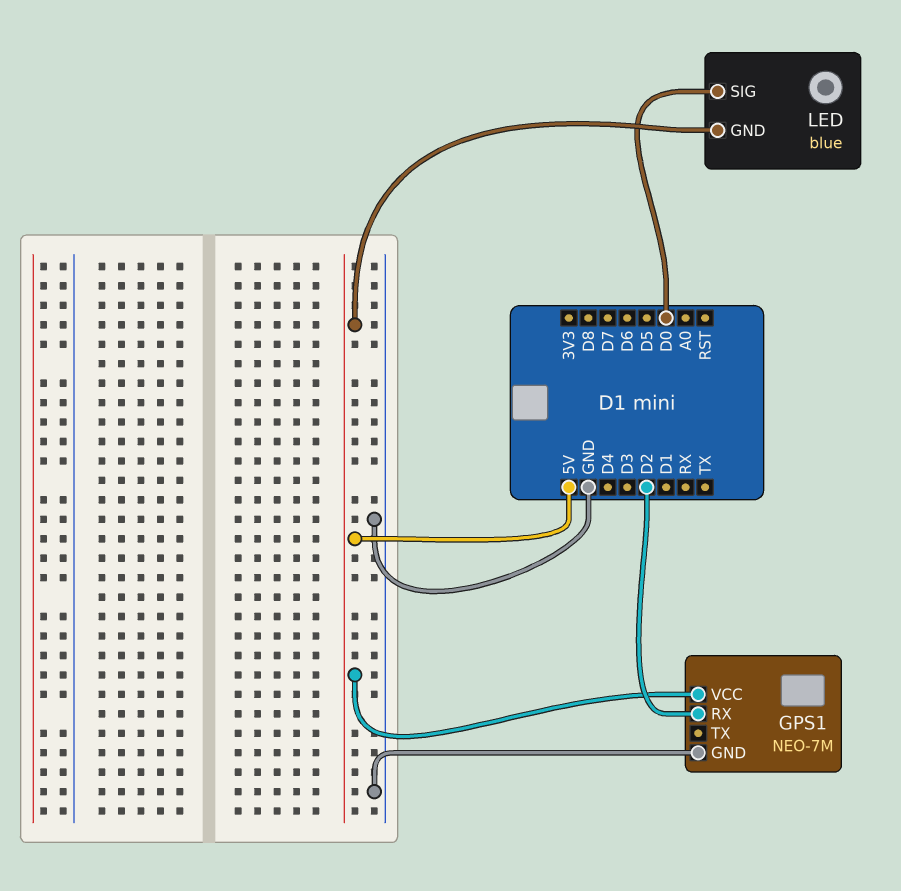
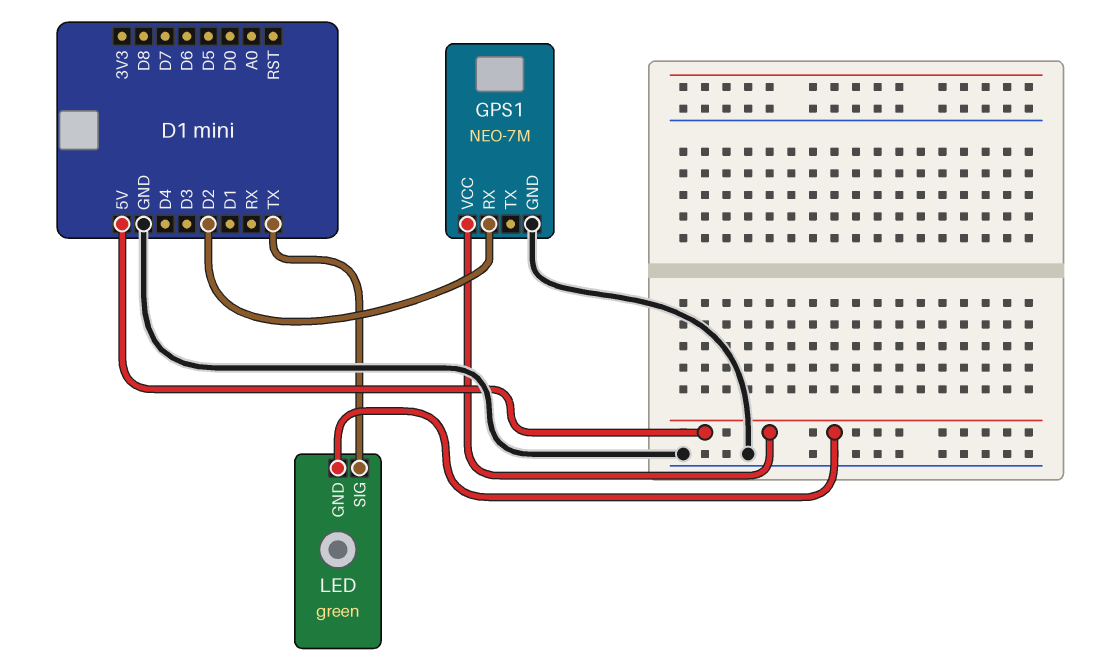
LED: blue -> green
LED pin SIG: D0 -> TX

